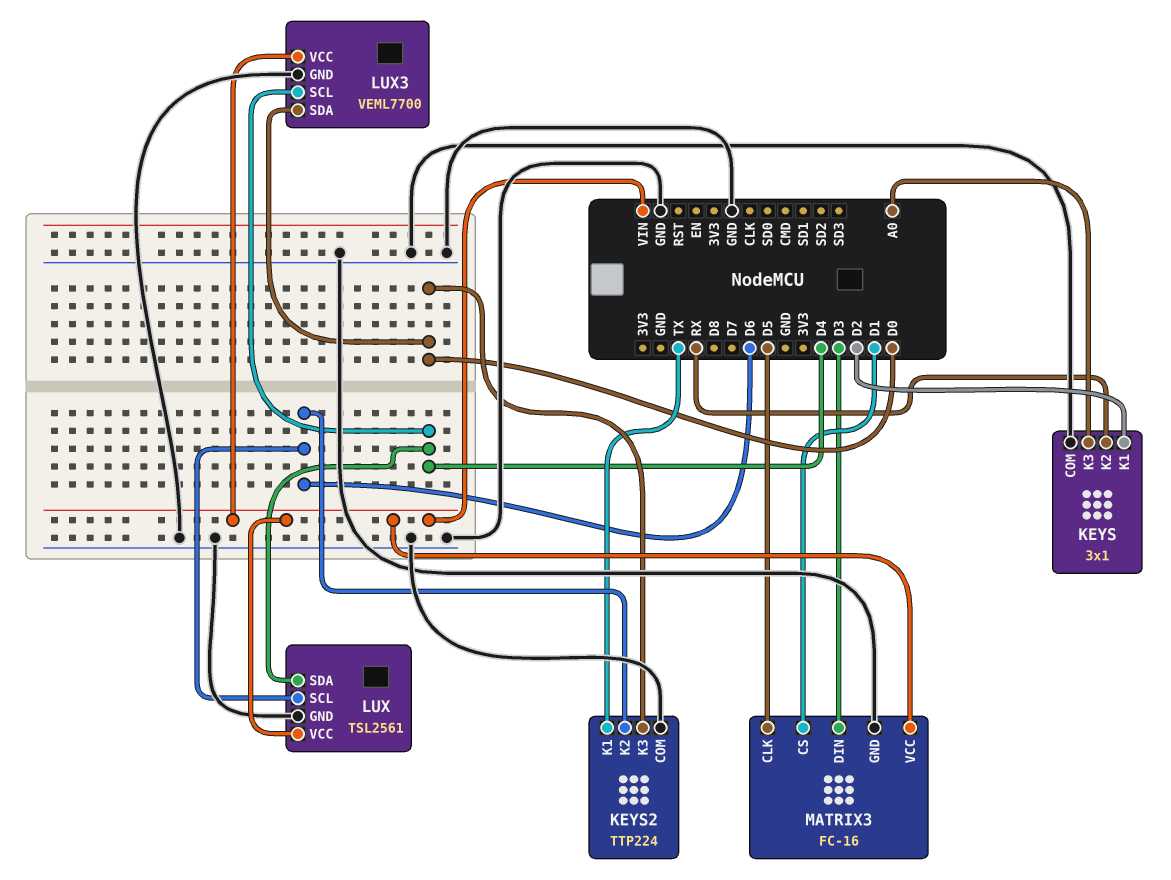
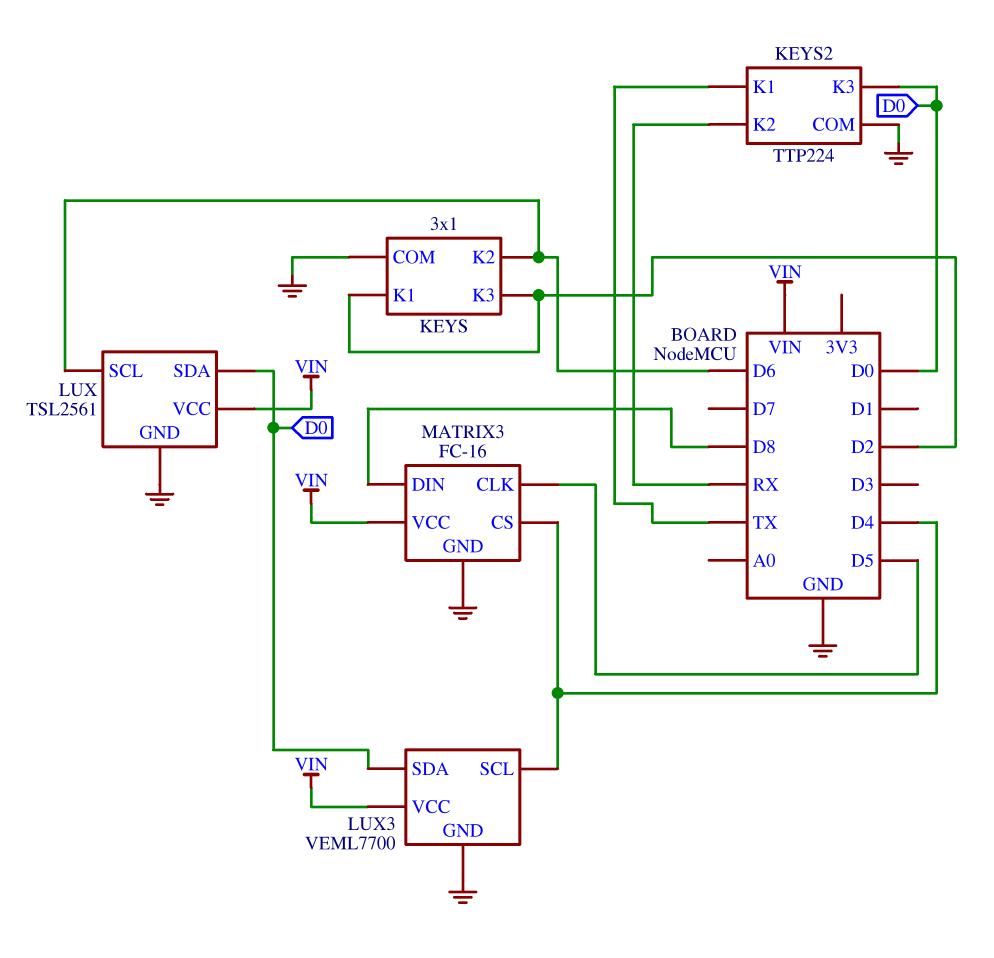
KEYS pin K2: RX -> D6
KEYS pin K3: A0 -> D2
KEYS2 pin K2: D6 -> RX
LUX pin SDA: D4 -> D0
MATRIX3 pin CS: D1 -> D4
MATRIX3 pin DIN: D3 -> D8

